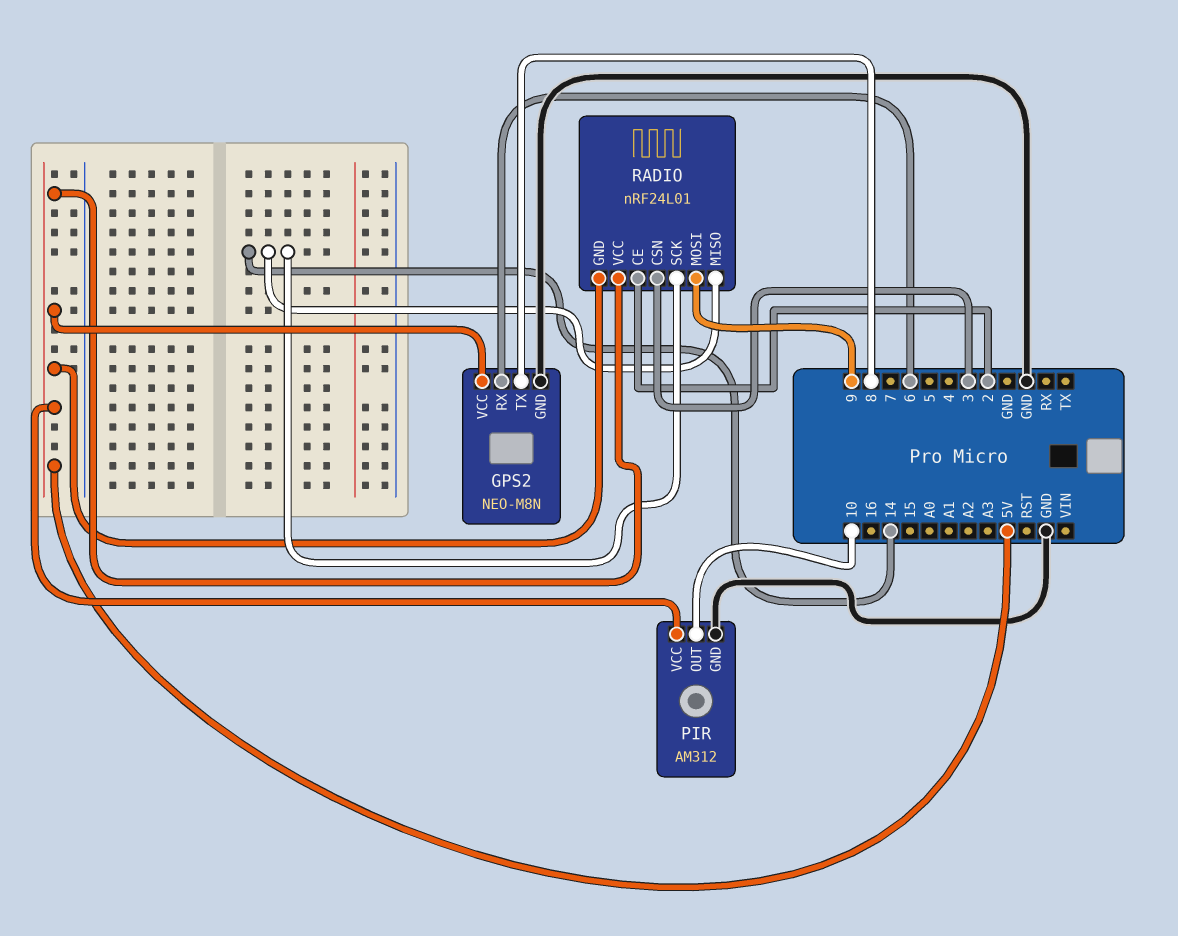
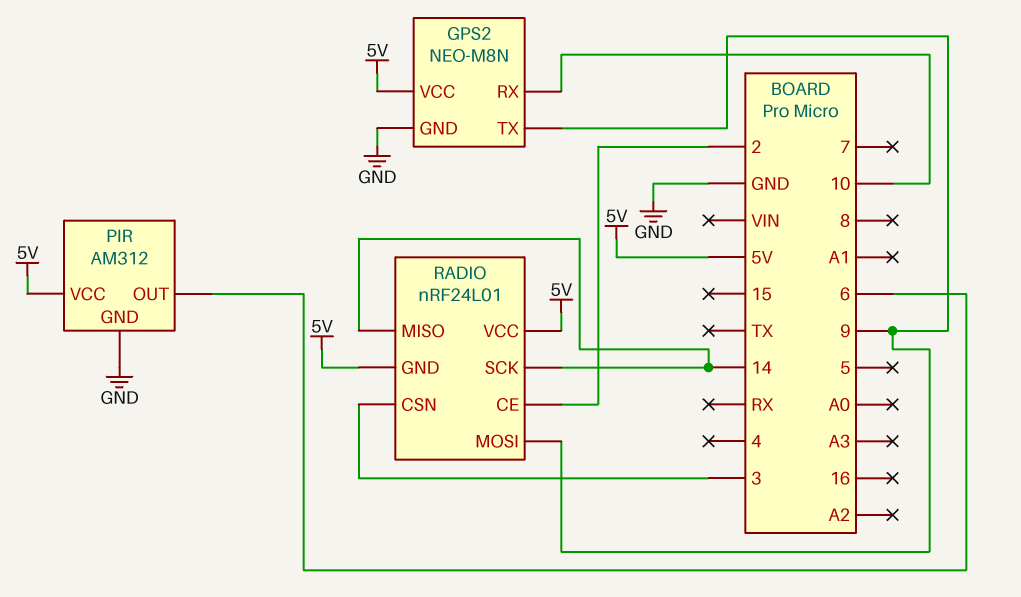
GPS2 pin RX: 6 -> 10
GPS2 pin TX: 8 -> 9
PIR pin OUT: 10 -> 6

